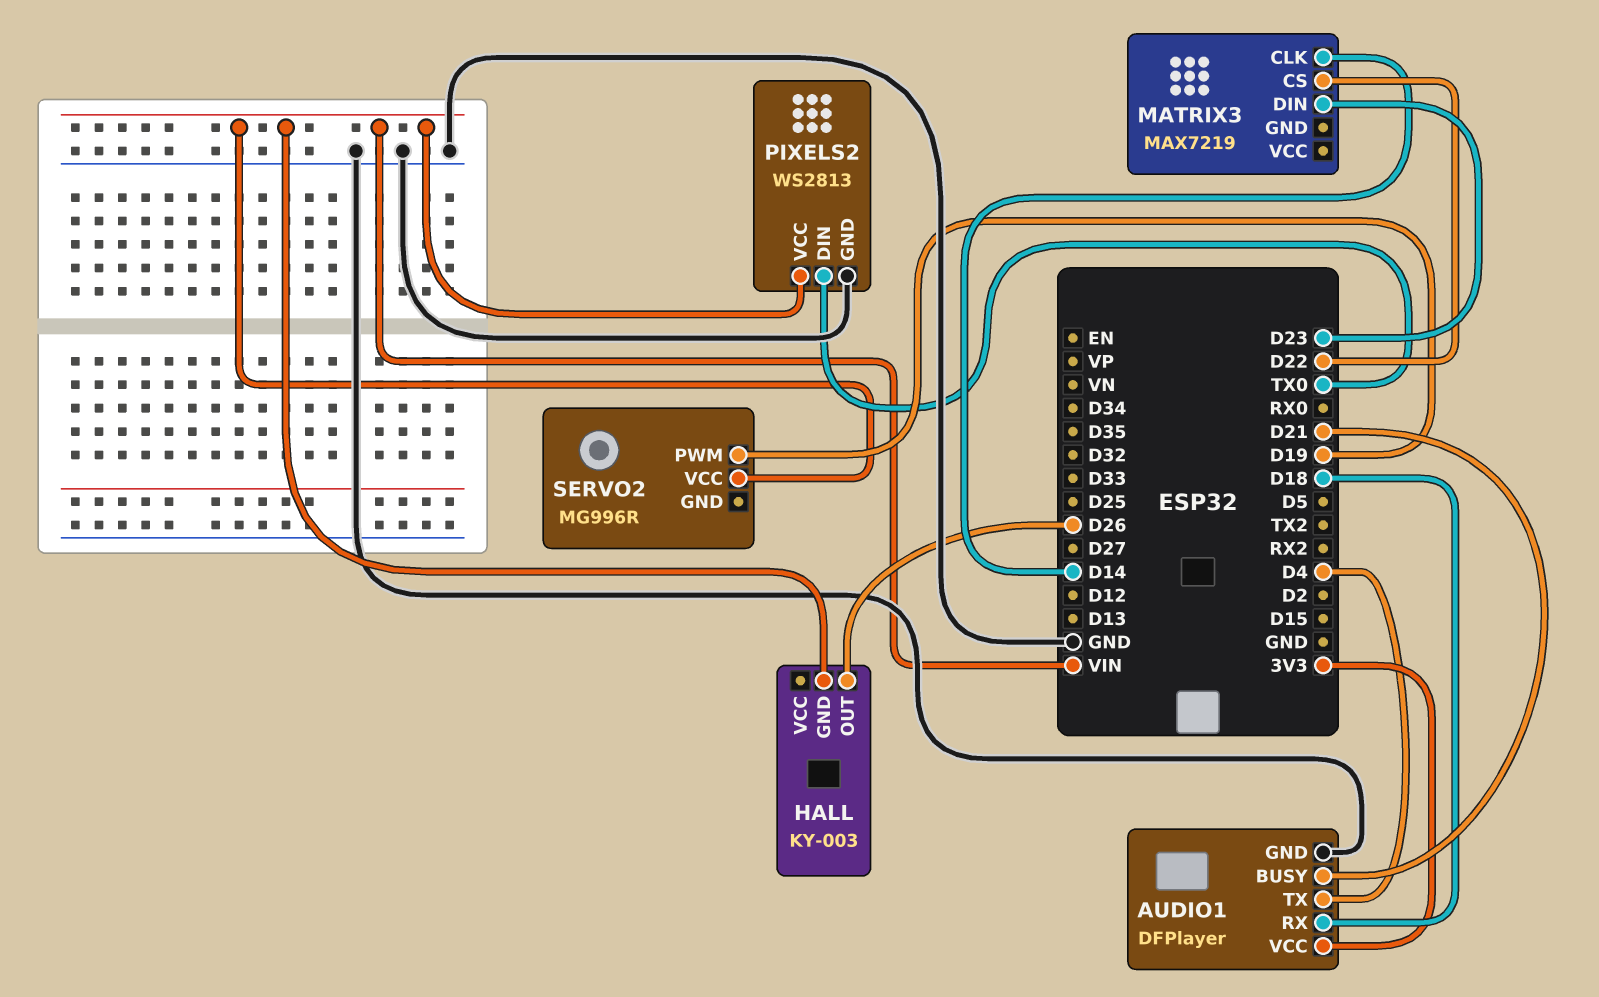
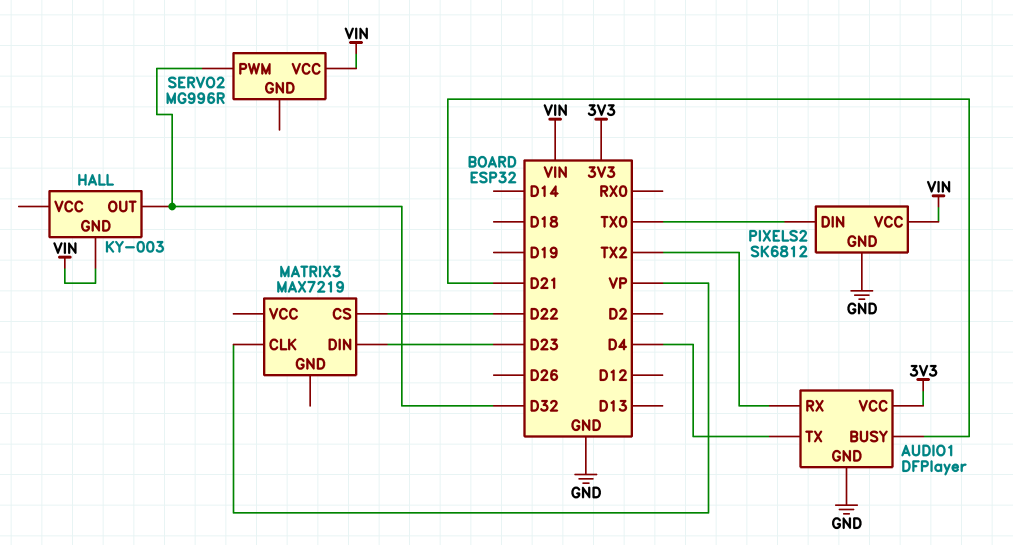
AUDIO1 pin RX: D18 -> TX2
HALL pin OUT: D26 -> D32
MATRIX3 pin CLK: D14 -> VP
PIXELS2: WS2813 -> SK6812
SERVO2 pin PWM: D19 -> D32

